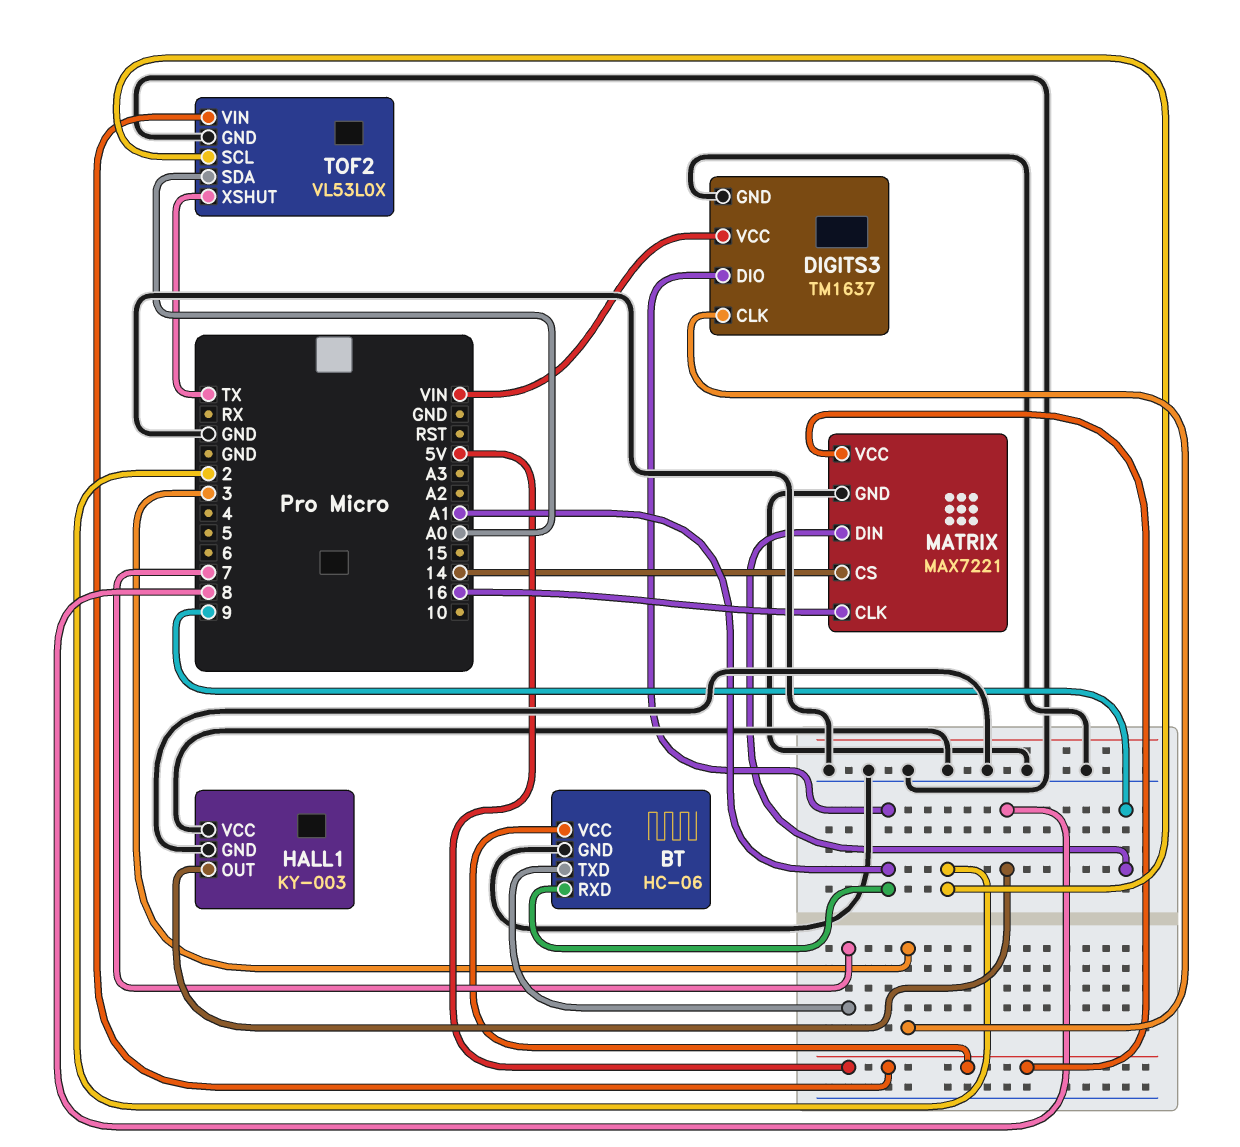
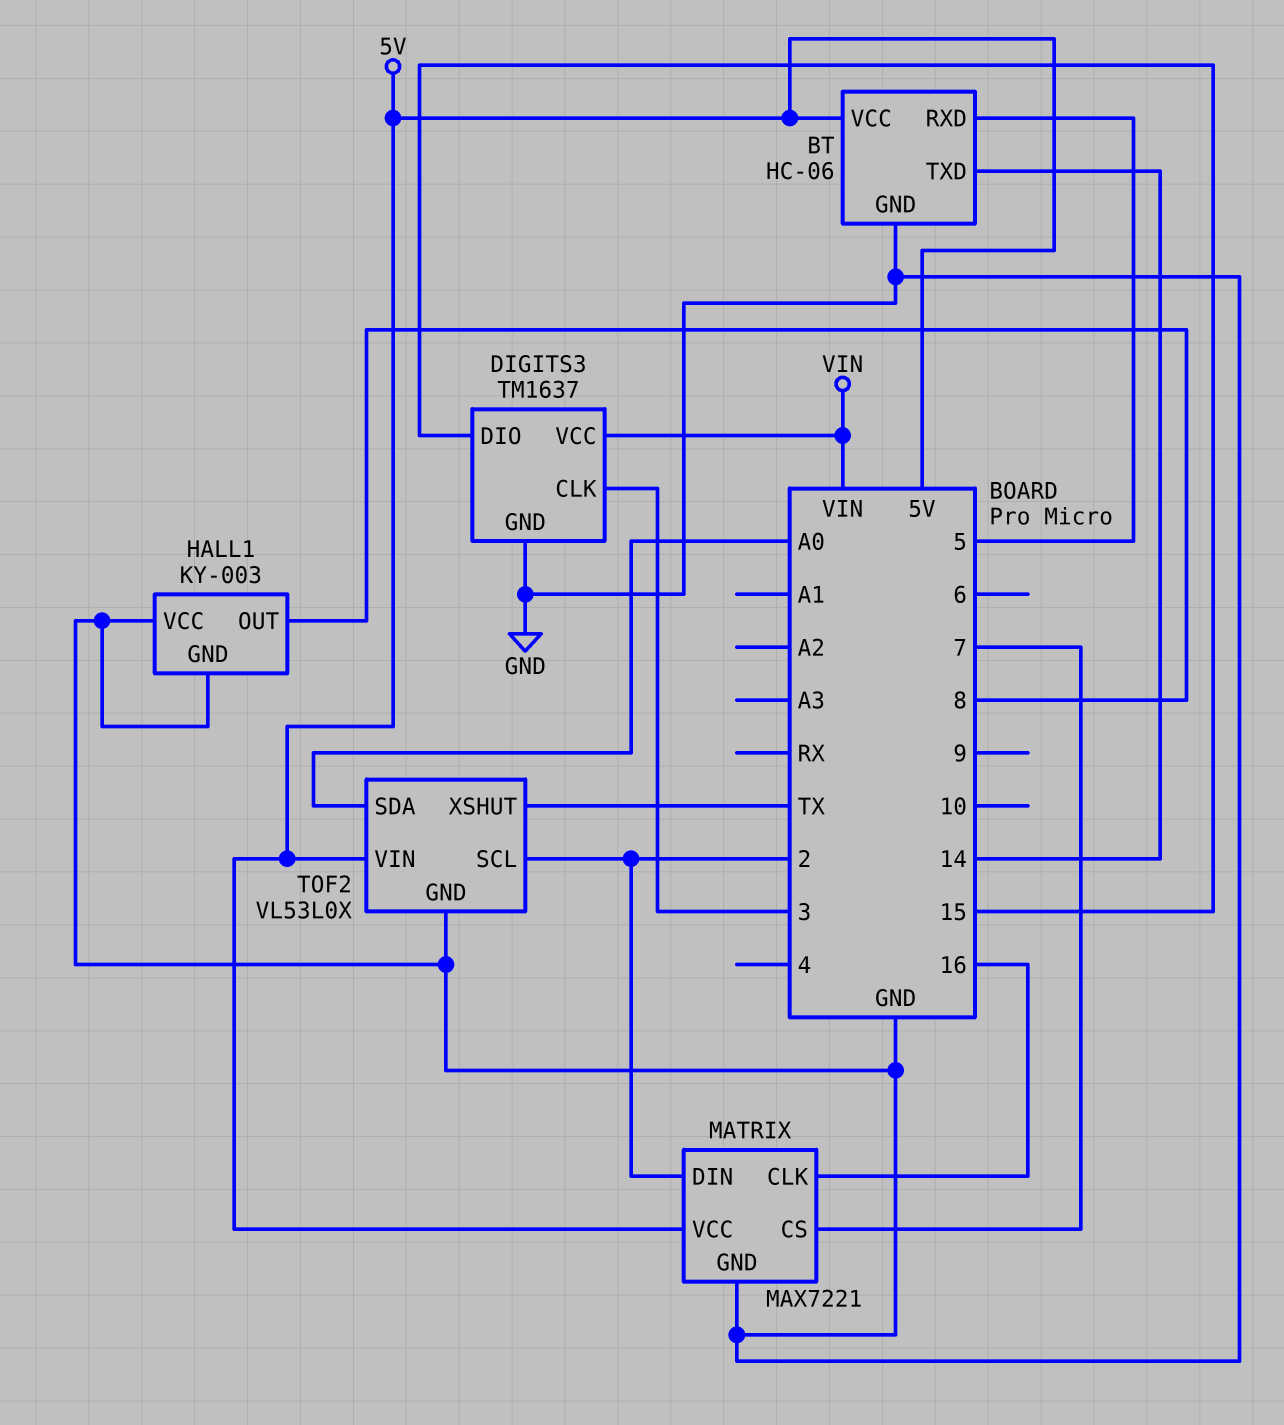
BT pin RXD: A1 -> 5
BT pin TXD: 7 -> 14
DIGITS3 pin DIO: A1 -> 15
MATRIX pin CS: 14 -> 7
MATRIX pin DIN: 9 -> 2

